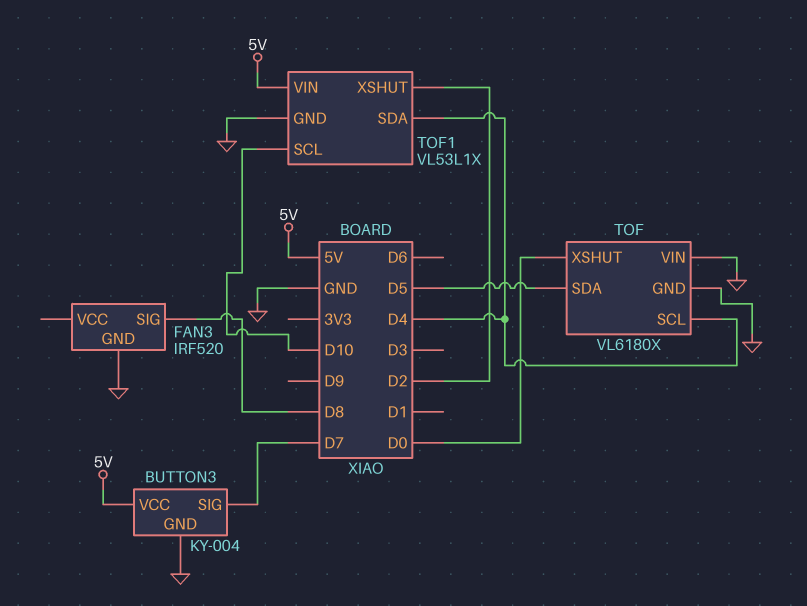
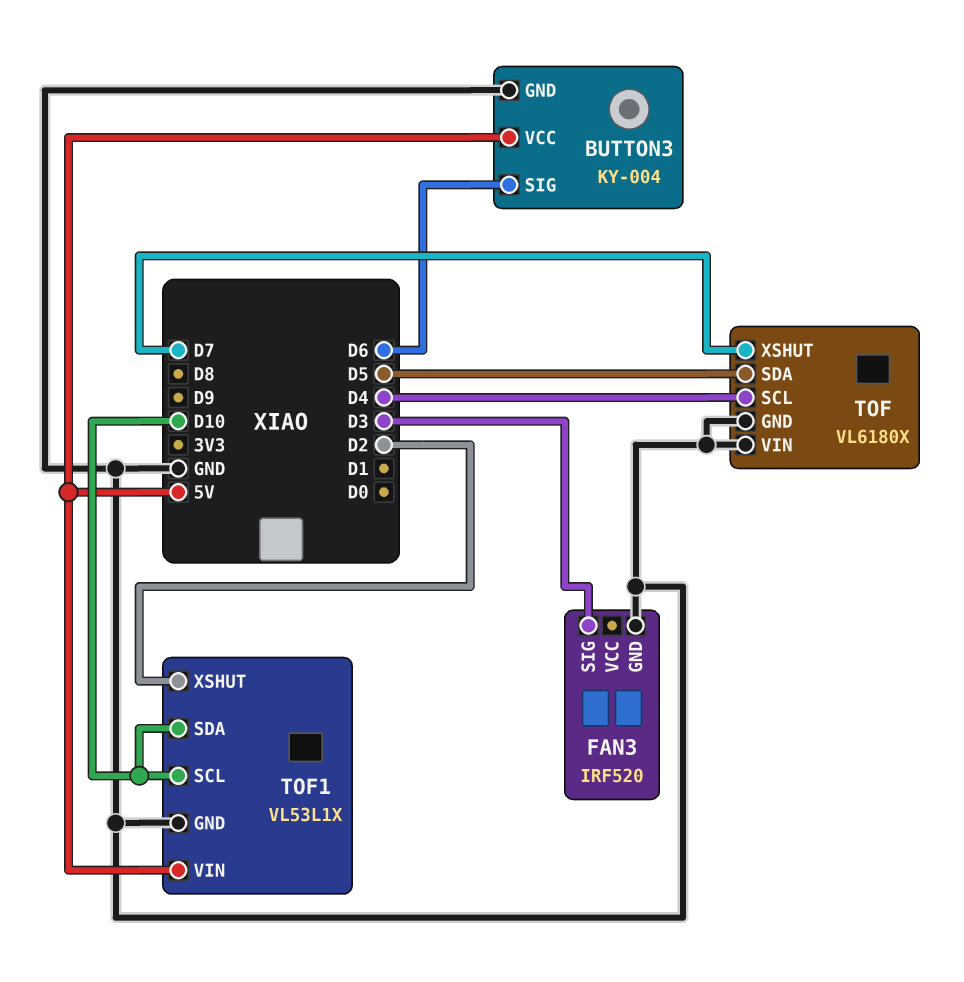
BUTTON3 pin SIG: D7 -> D6
FAN3 pin SIG: D8 -> D3
TOF pin XSHUT: D0 -> D7
TOF1 pin SDA: D4 -> D10

